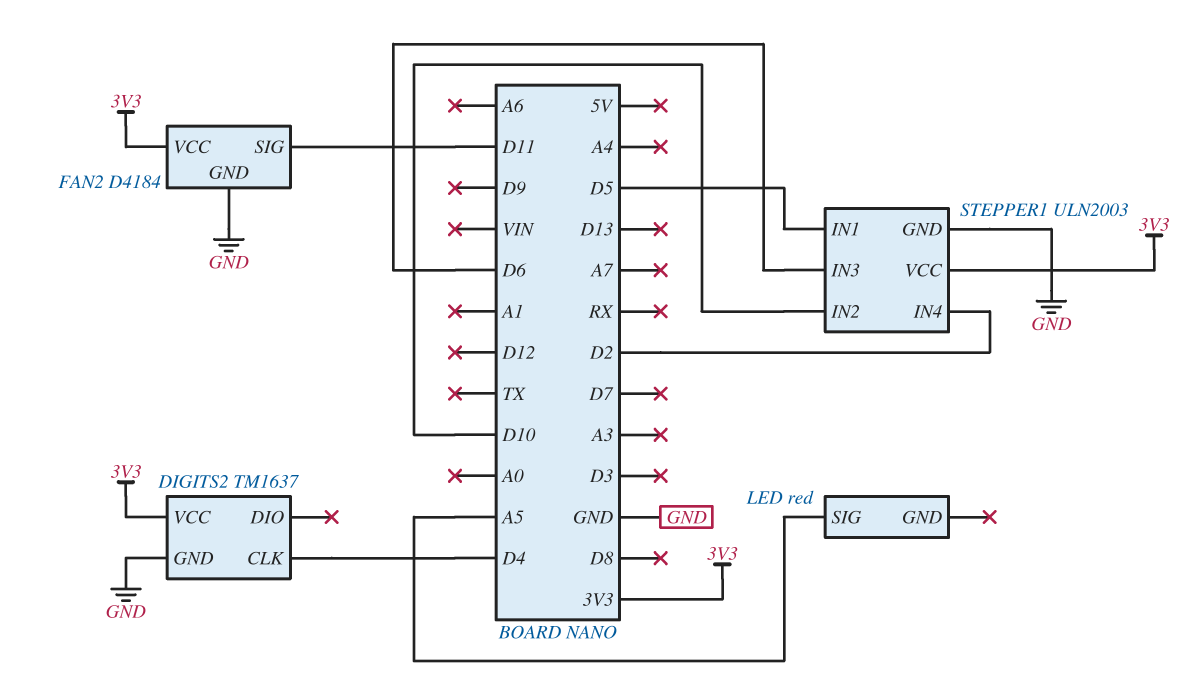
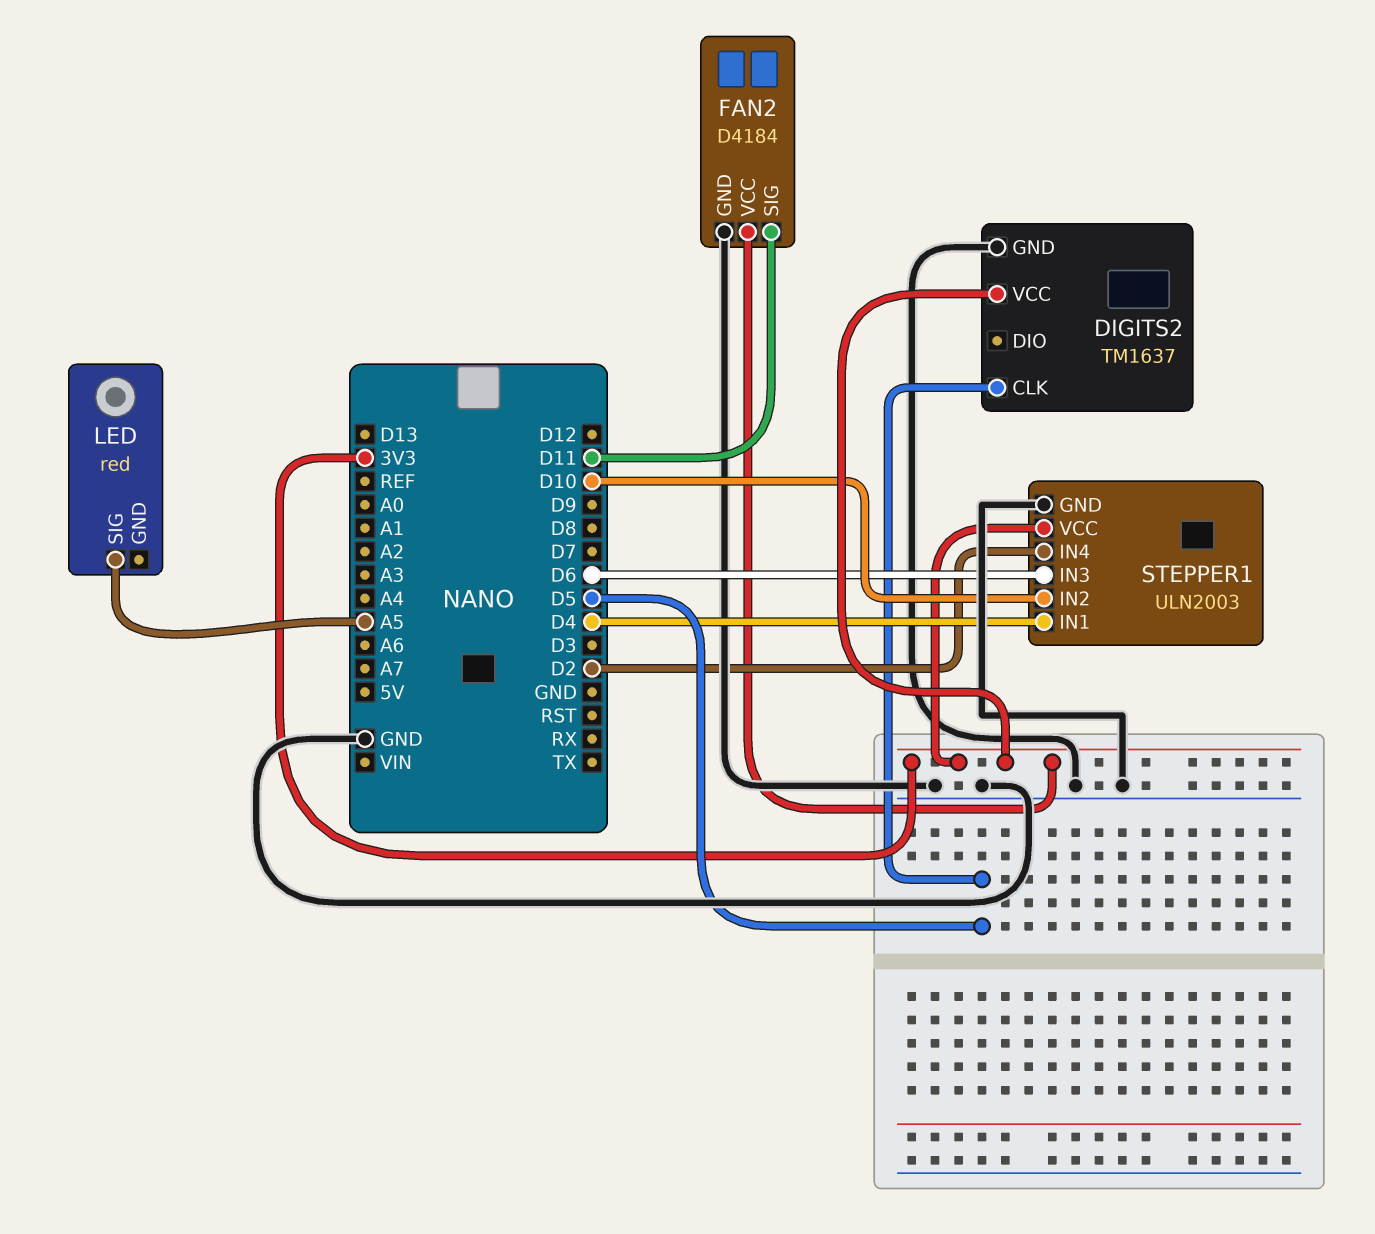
DIGITS2 pin CLK: D4 -> D5
STEPPER1 pin IN1: D5 -> D4

